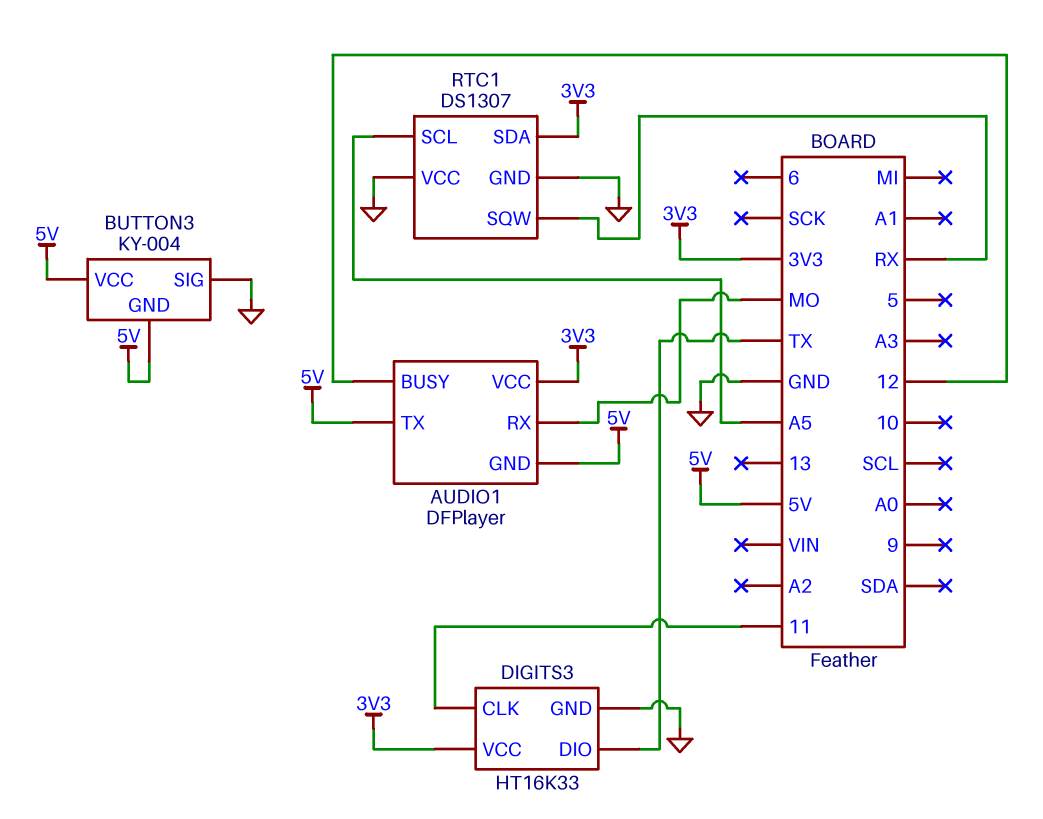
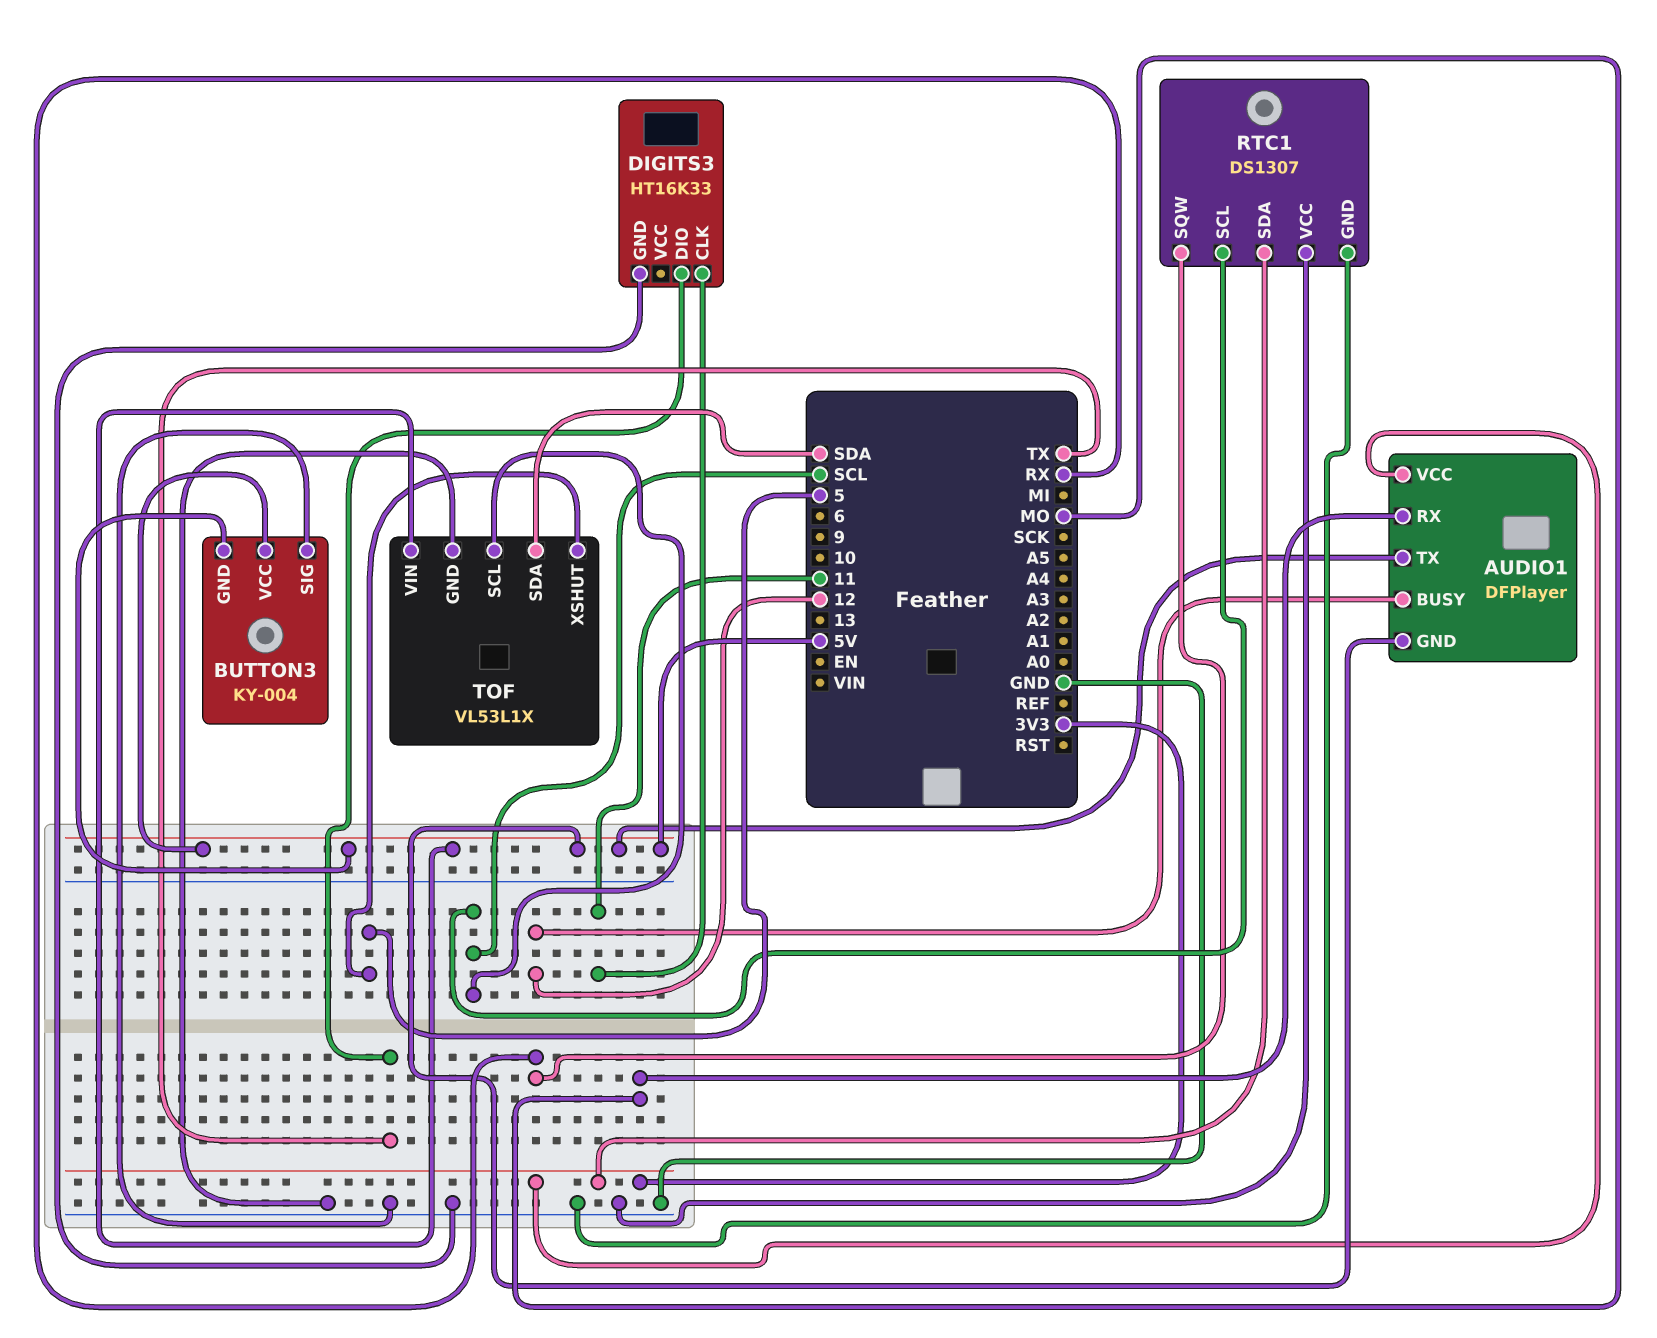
DIGITS3 pin VCC: 3V3 -> none
RTC1 pin SCL: A5 -> SCL
TOF: none -> VL53L1X
TOF pin GND: none -> GND
TOF pin SCL: none -> SCL
TOF pin SDA: none -> SDA
TOF pin VIN: none -> 5V
TOF pin XSHUT: none -> 5

